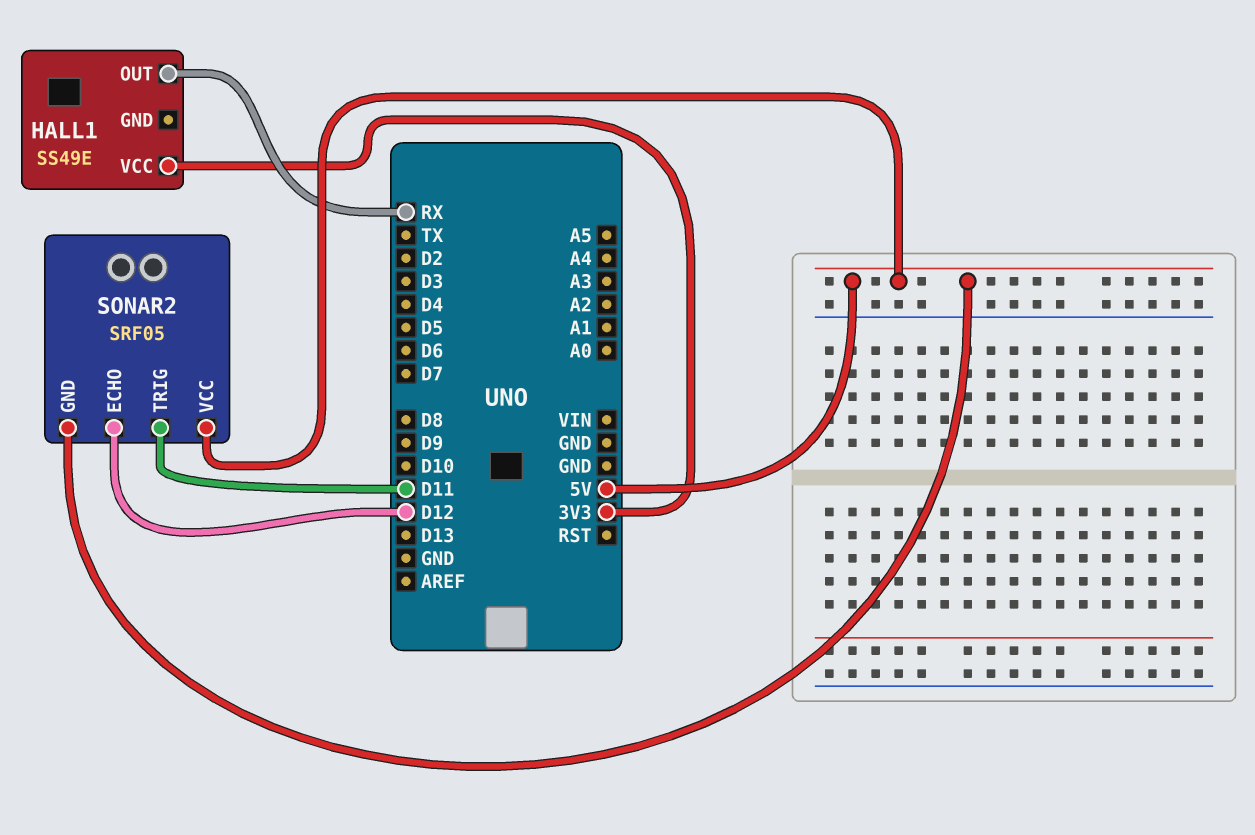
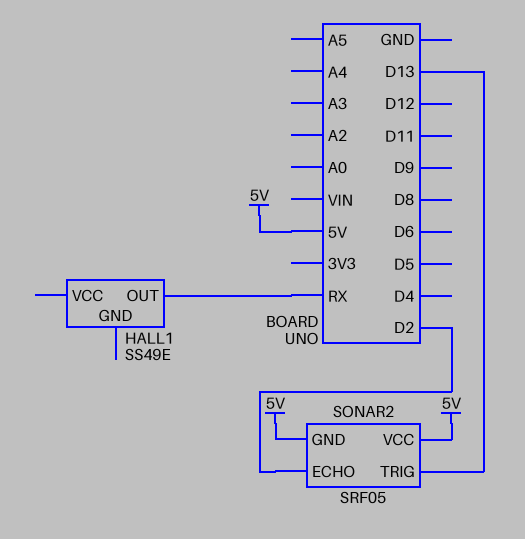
HALL1 pin VCC: 3V3 -> none
SONAR2 pin ECHO: D12 -> D2
SONAR2 pin TRIG: D11 -> D13

